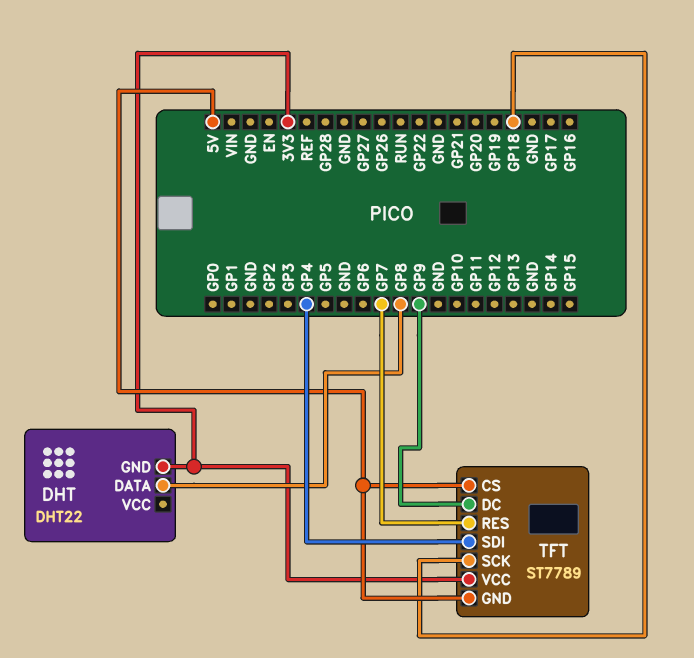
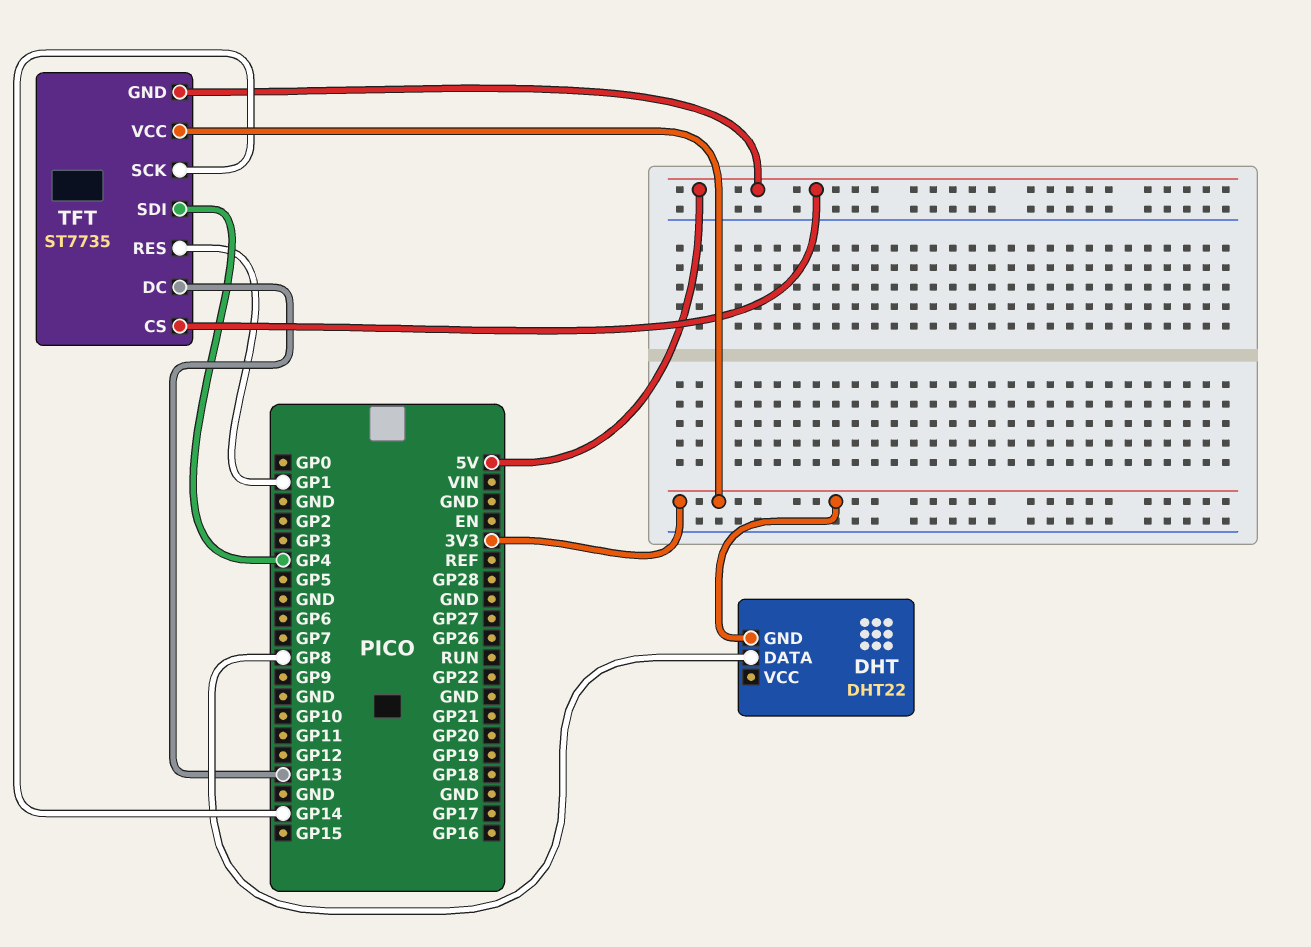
TFT: ST7789 -> ST7735
TFT pin DC: GP9 -> GP13
TFT pin RES: GP7 -> GP1
TFT pin SCK: GP18 -> GP14

